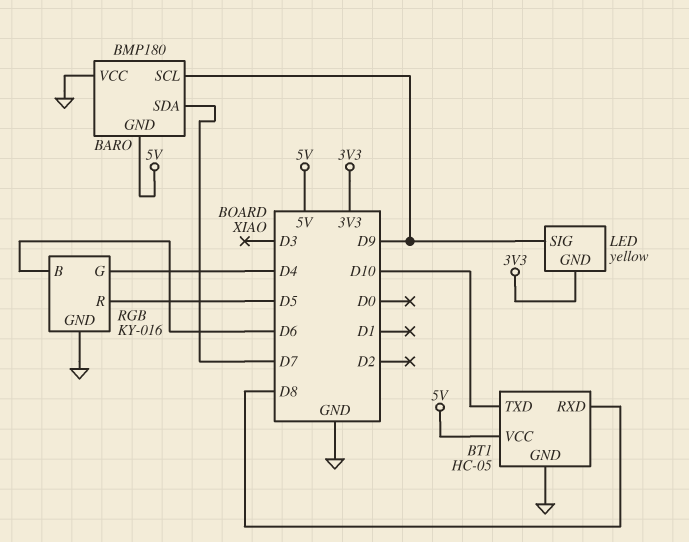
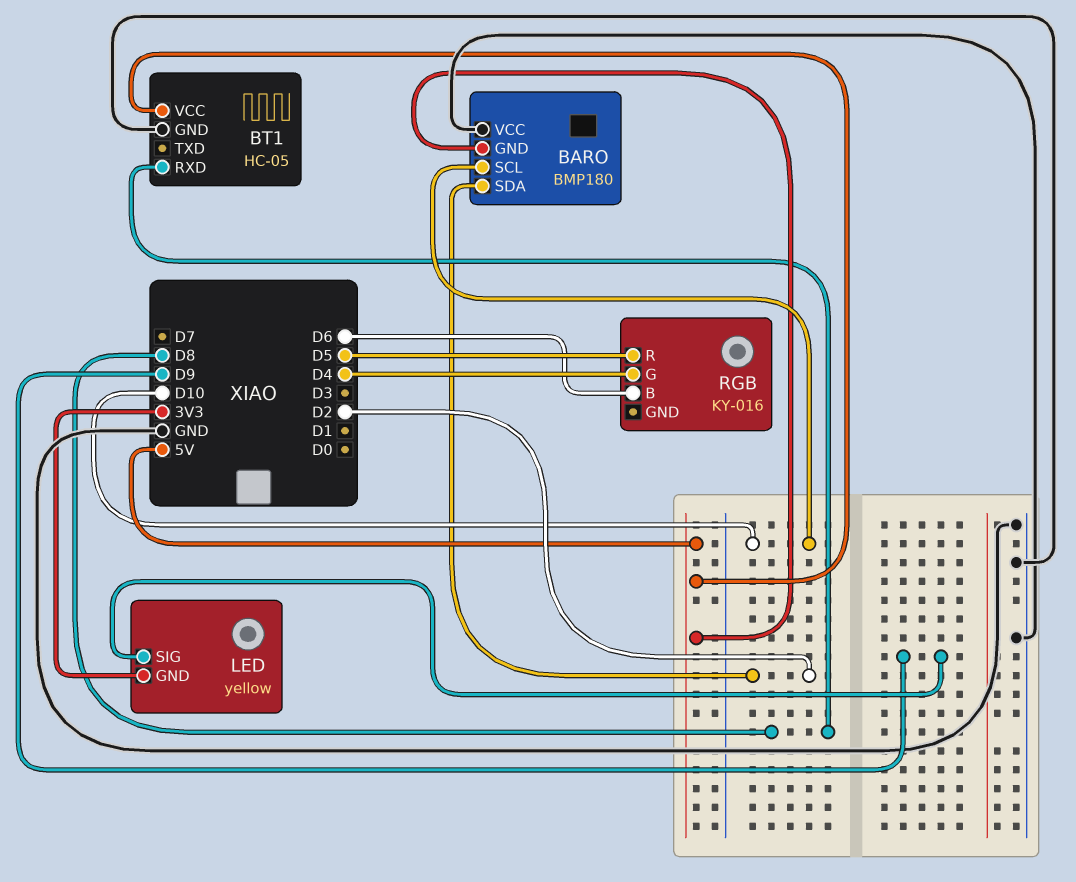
BARO pin SCL: D9 -> D10
BARO pin SDA: D7 -> D2
BT1 pin TXD: D10 -> none
RGB pin GND: GND -> none

